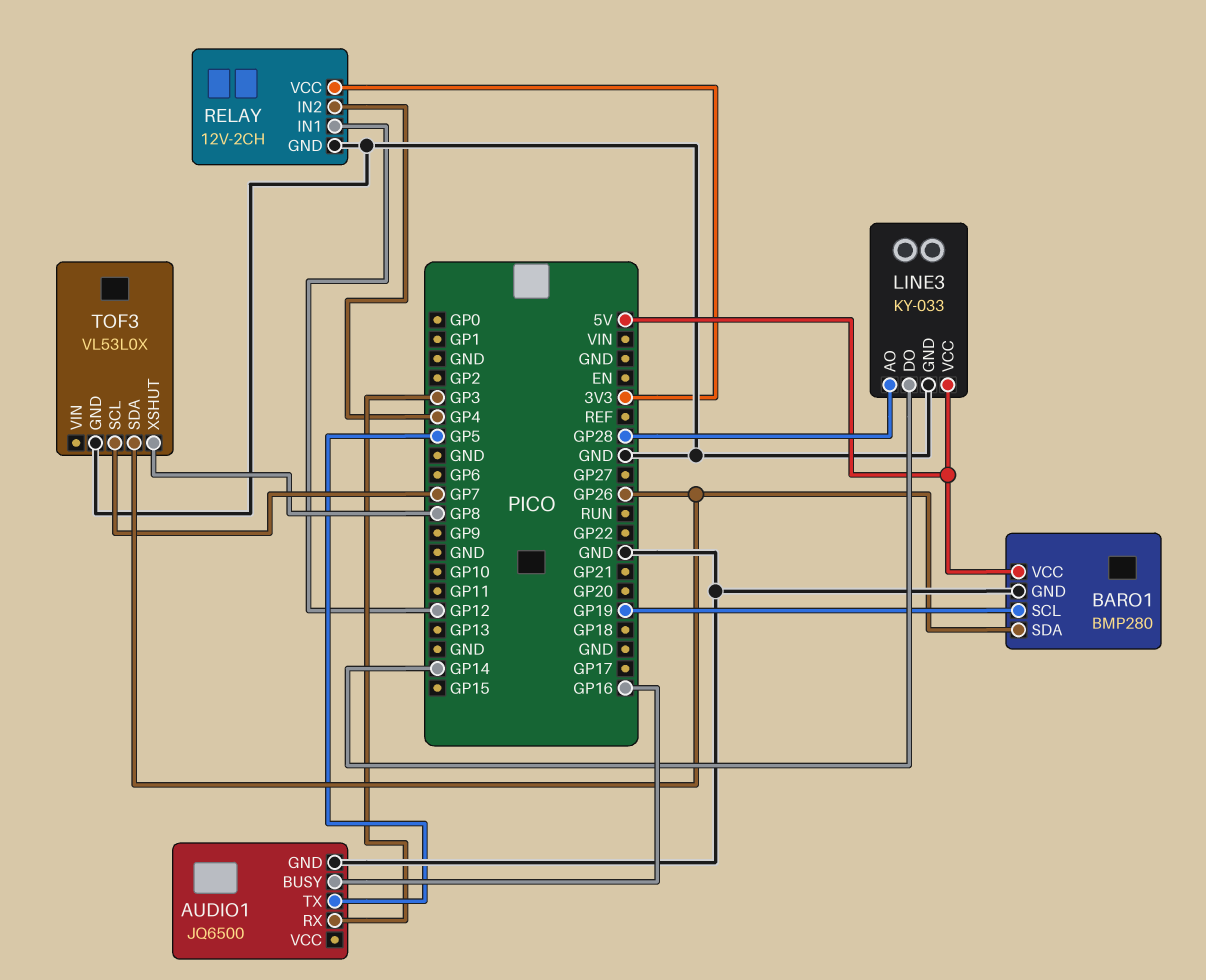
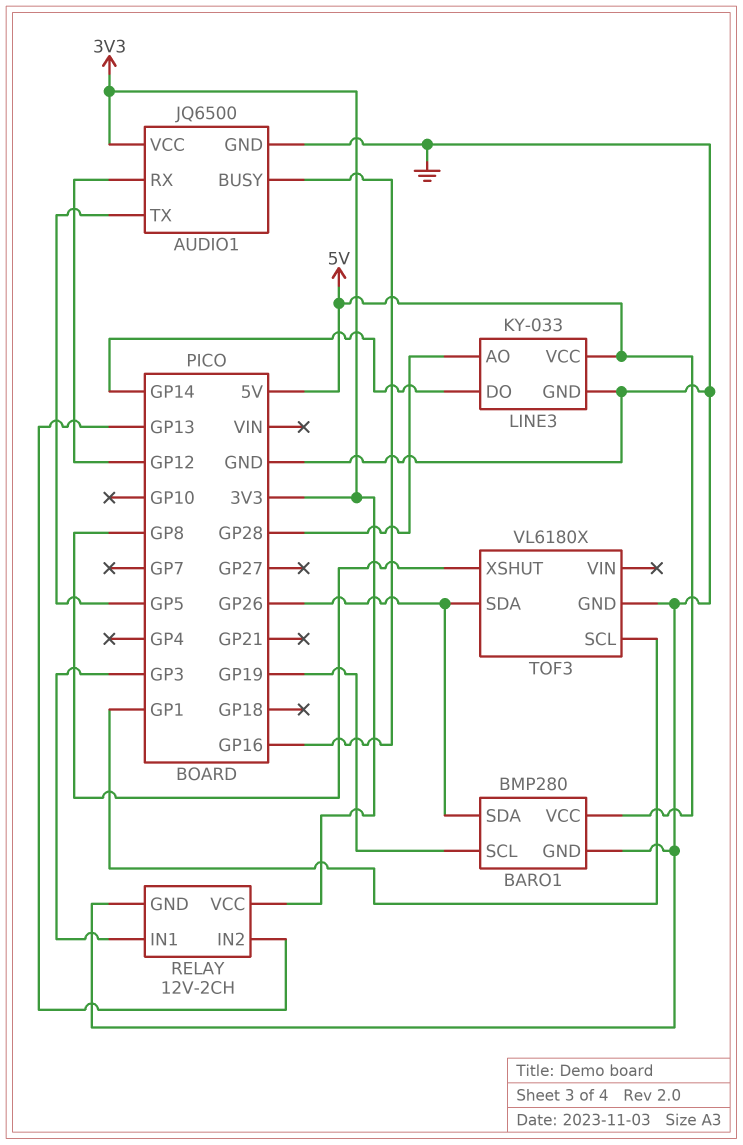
AUDIO1 pin RX: GP3 -> GP12
AUDIO1 pin VCC: none -> 3V3
RELAY pin IN1: GP12 -> GP3
RELAY pin IN2: GP4 -> GP13
TOF3: VL53L0X -> VL6180X
TOF3 pin SCL: GP7 -> GP1

